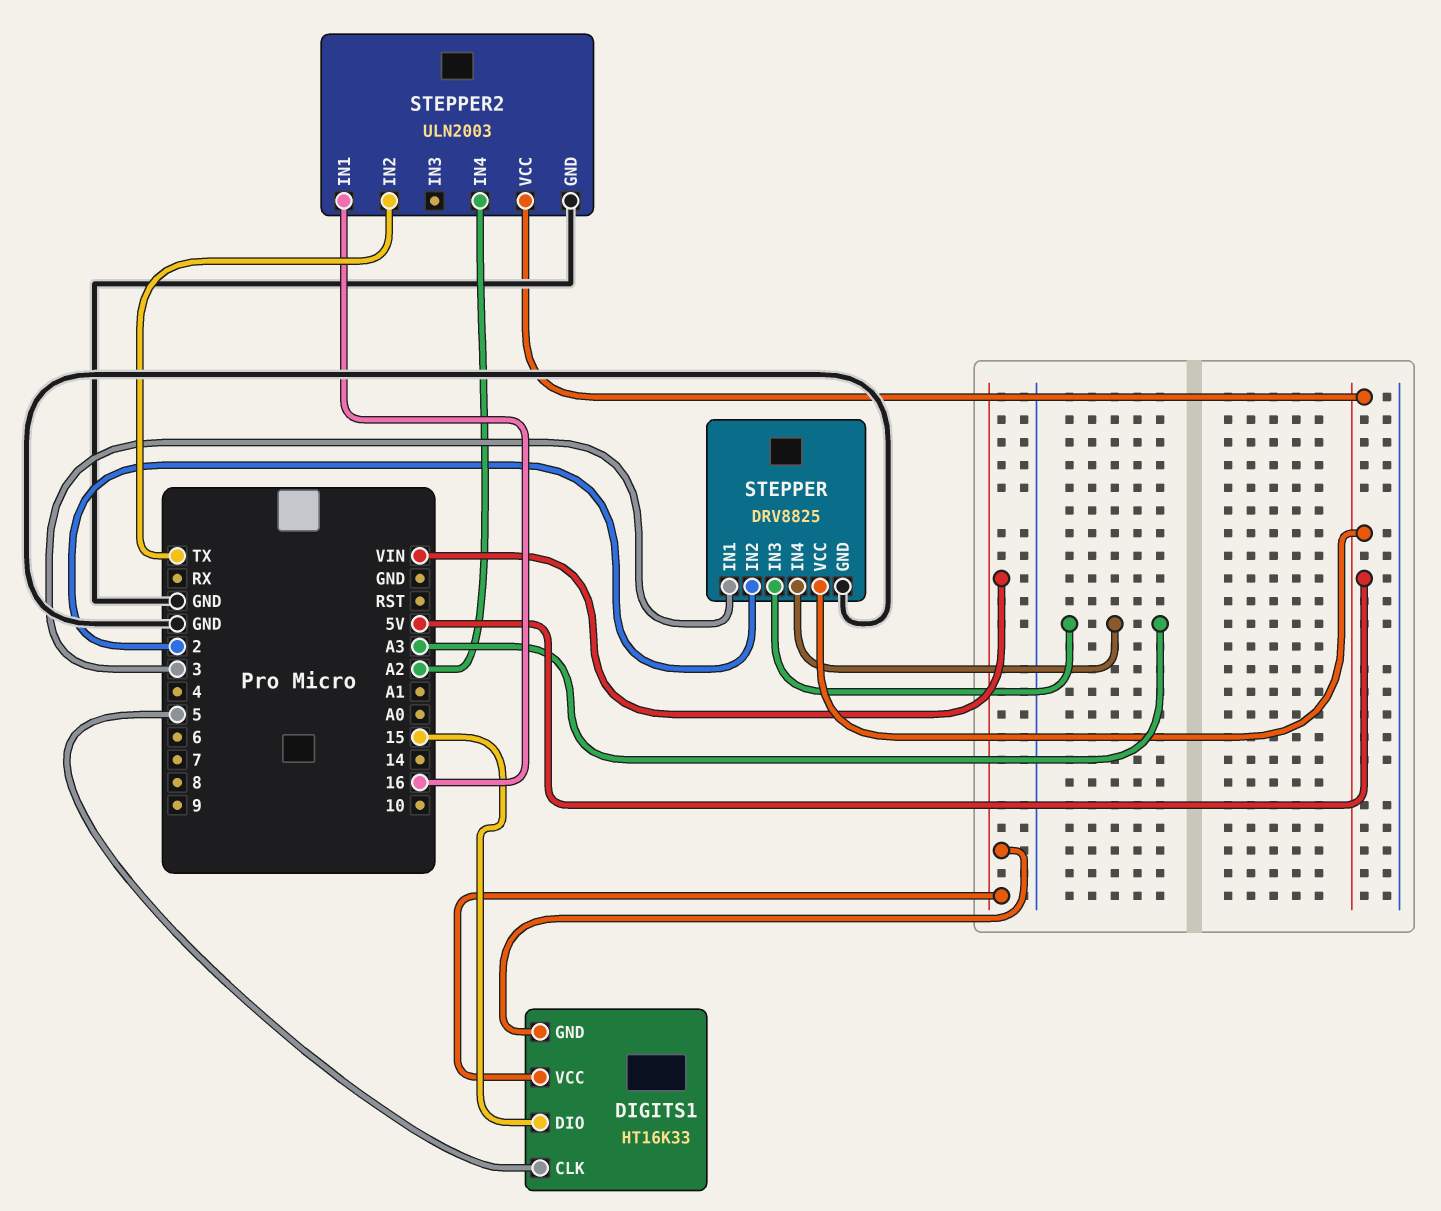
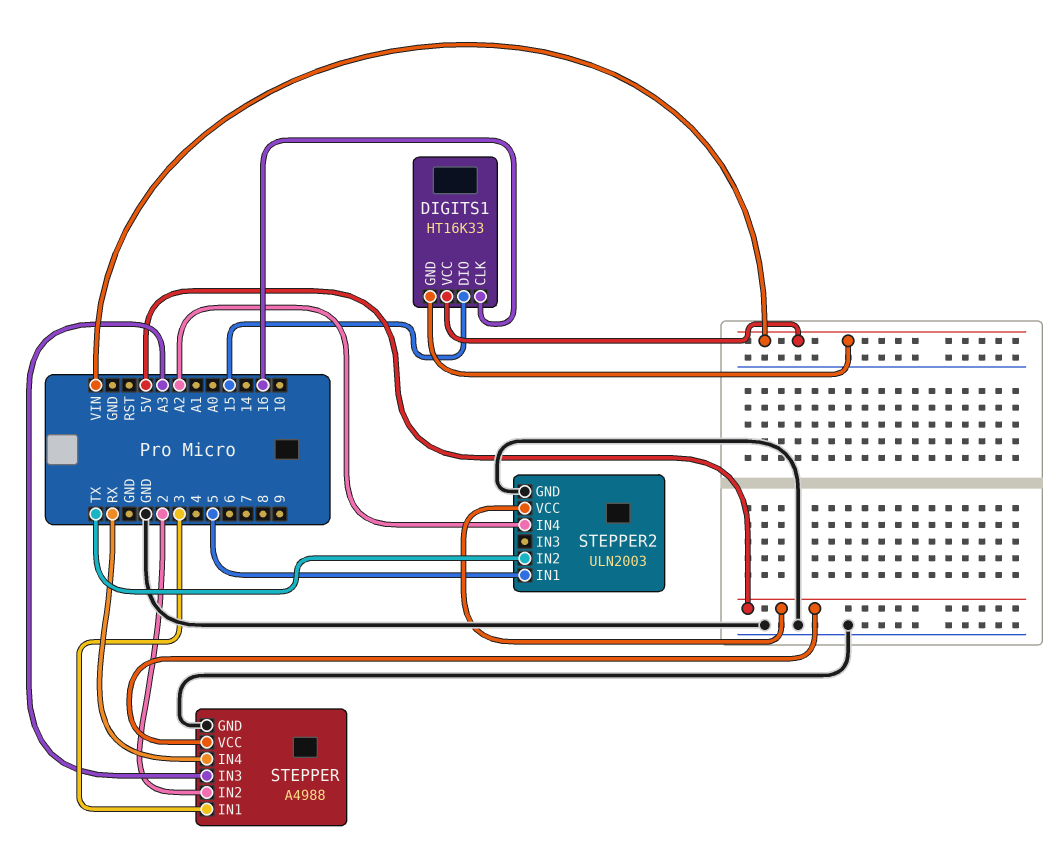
DIGITS1 pin CLK: 5 -> 16
STEPPER: DRV8825 -> A4988
STEPPER pin IN4: A3 -> RX
STEPPER2 pin IN1: 16 -> 5

